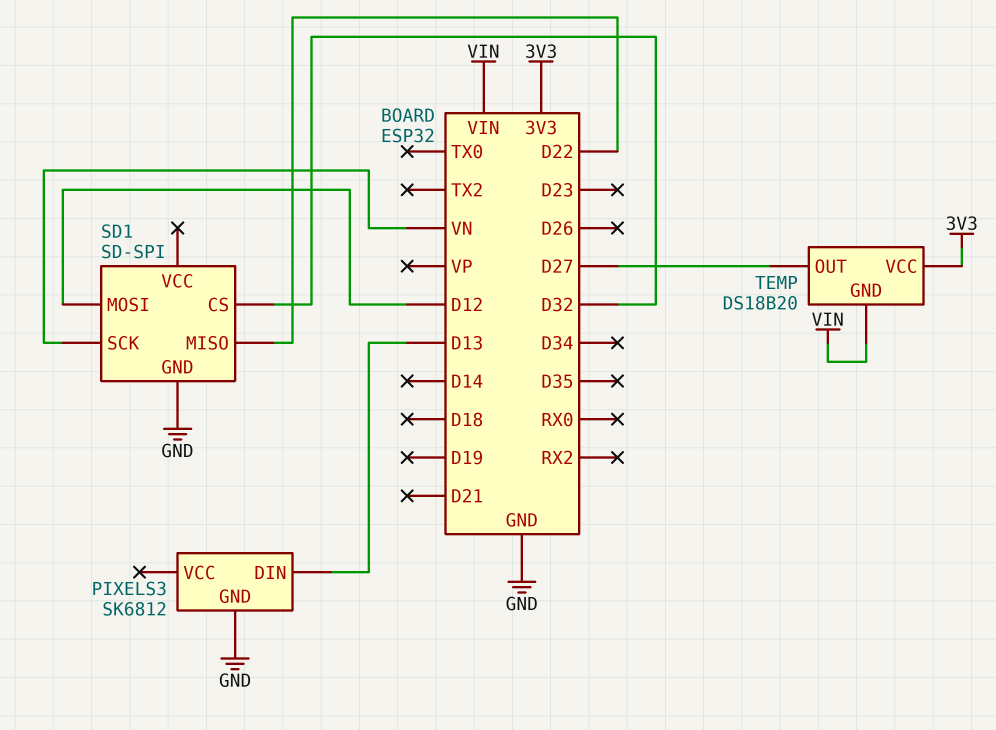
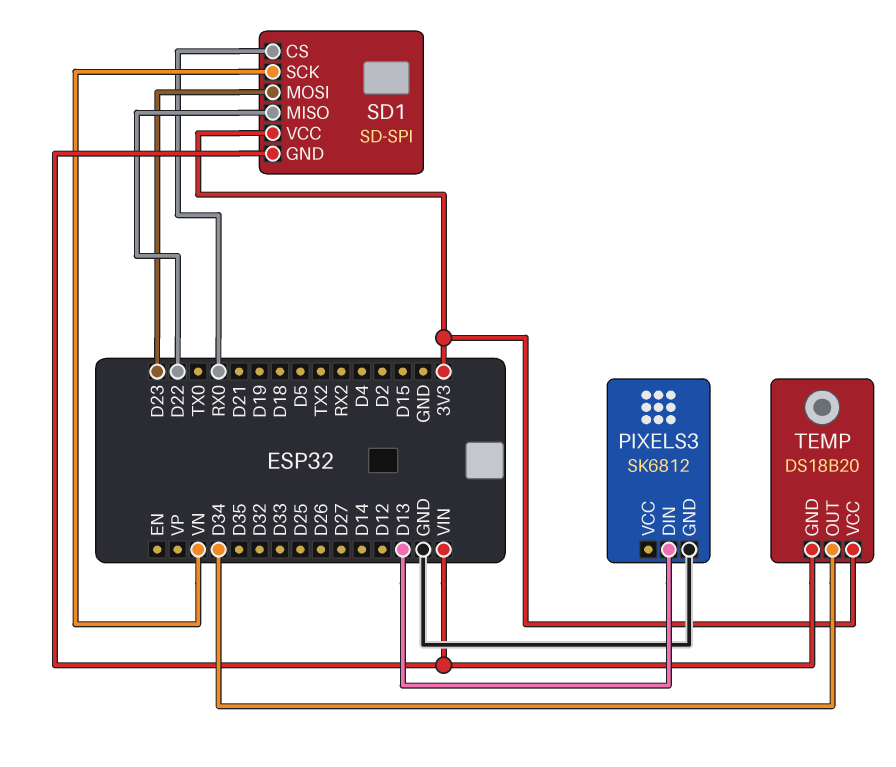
SD1 pin CS: D32 -> RX0
SD1 pin GND: GND -> VIN
SD1 pin MOSI: D12 -> D23
SD1 pin VCC: none -> 3V3
TEMP pin OUT: D27 -> D34

